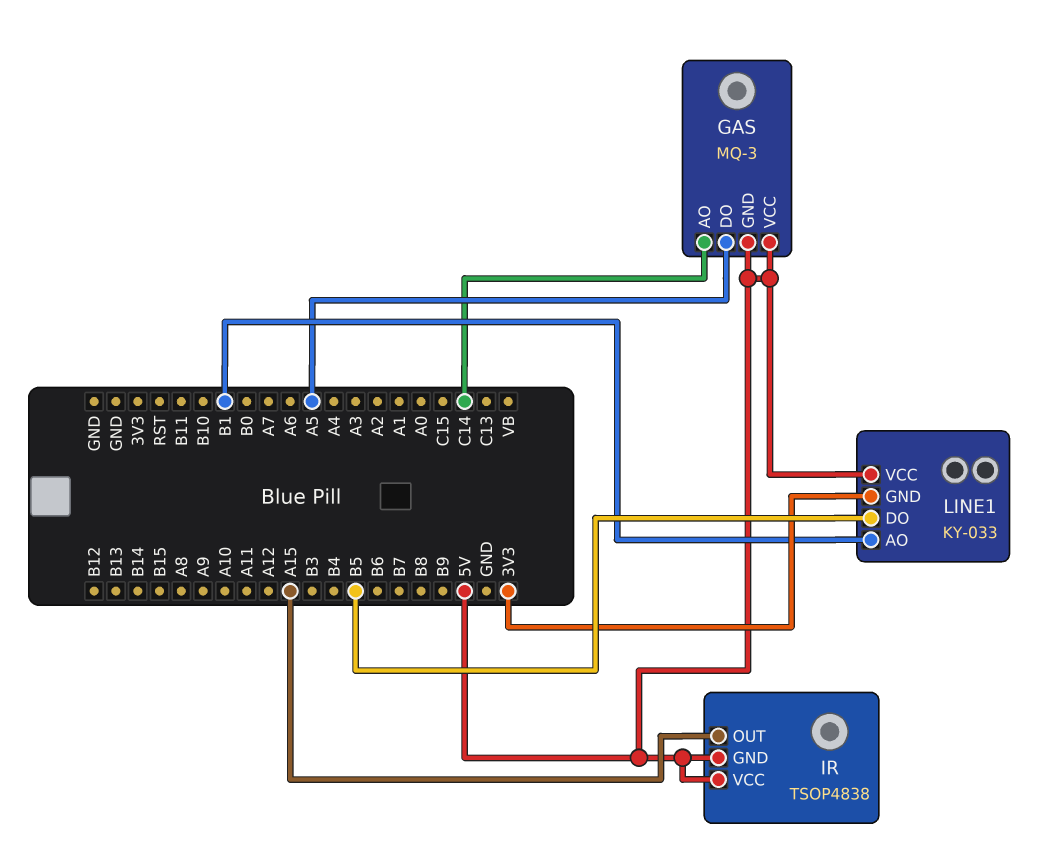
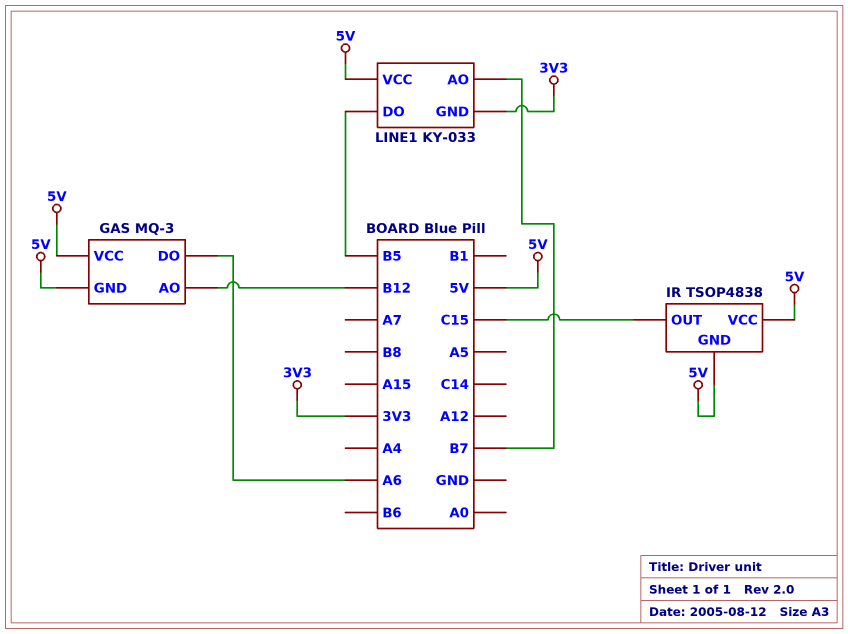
GAS pin AO: C14 -> B12
GAS pin DO: A5 -> A6
IR pin OUT: A15 -> C15
LINE1 pin AO: B1 -> B7

